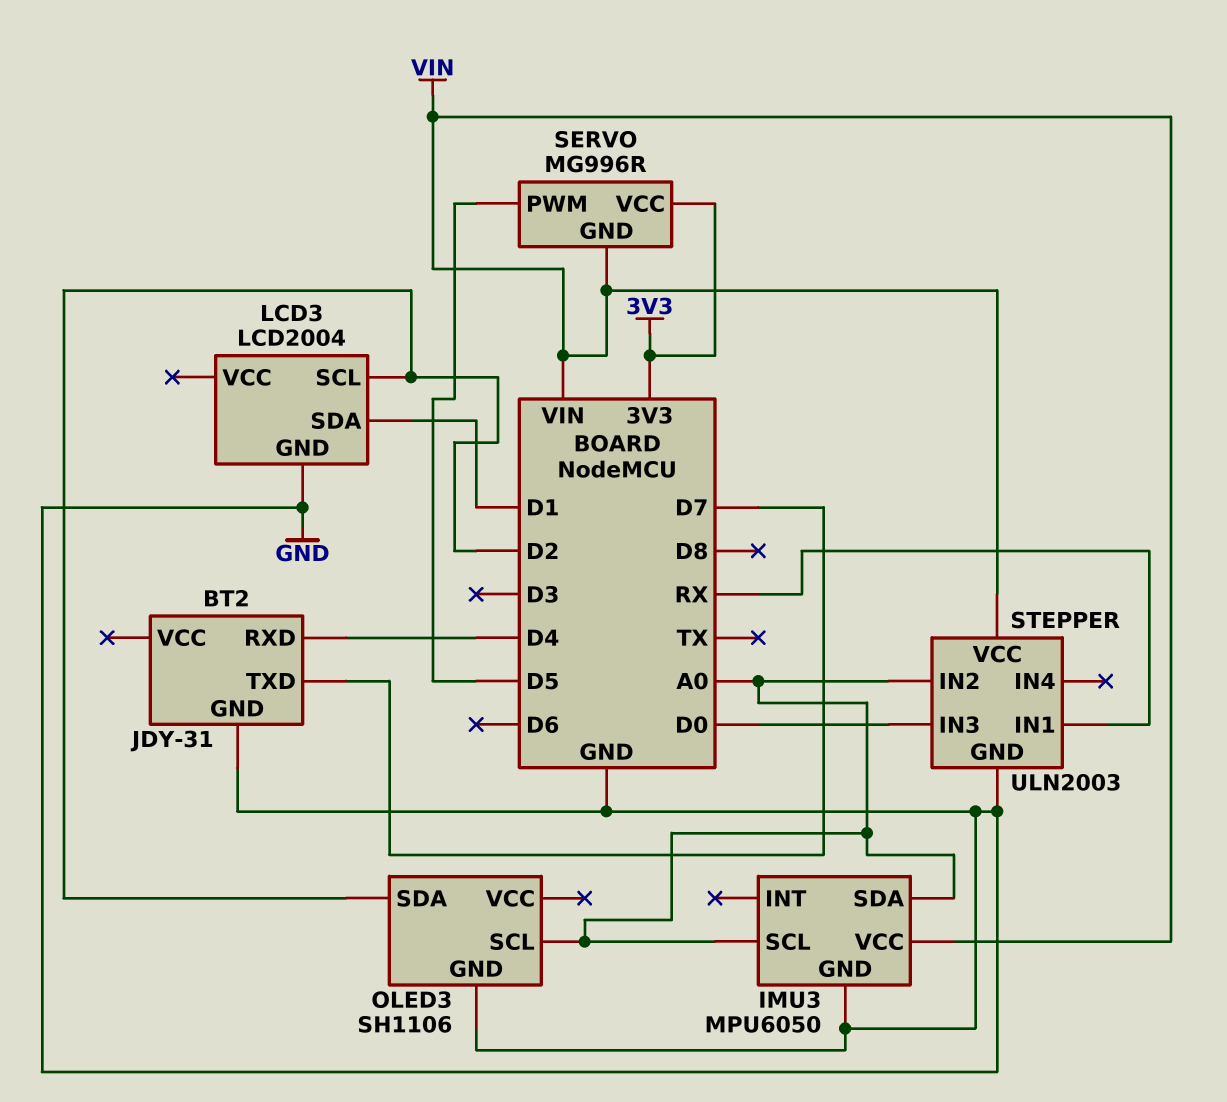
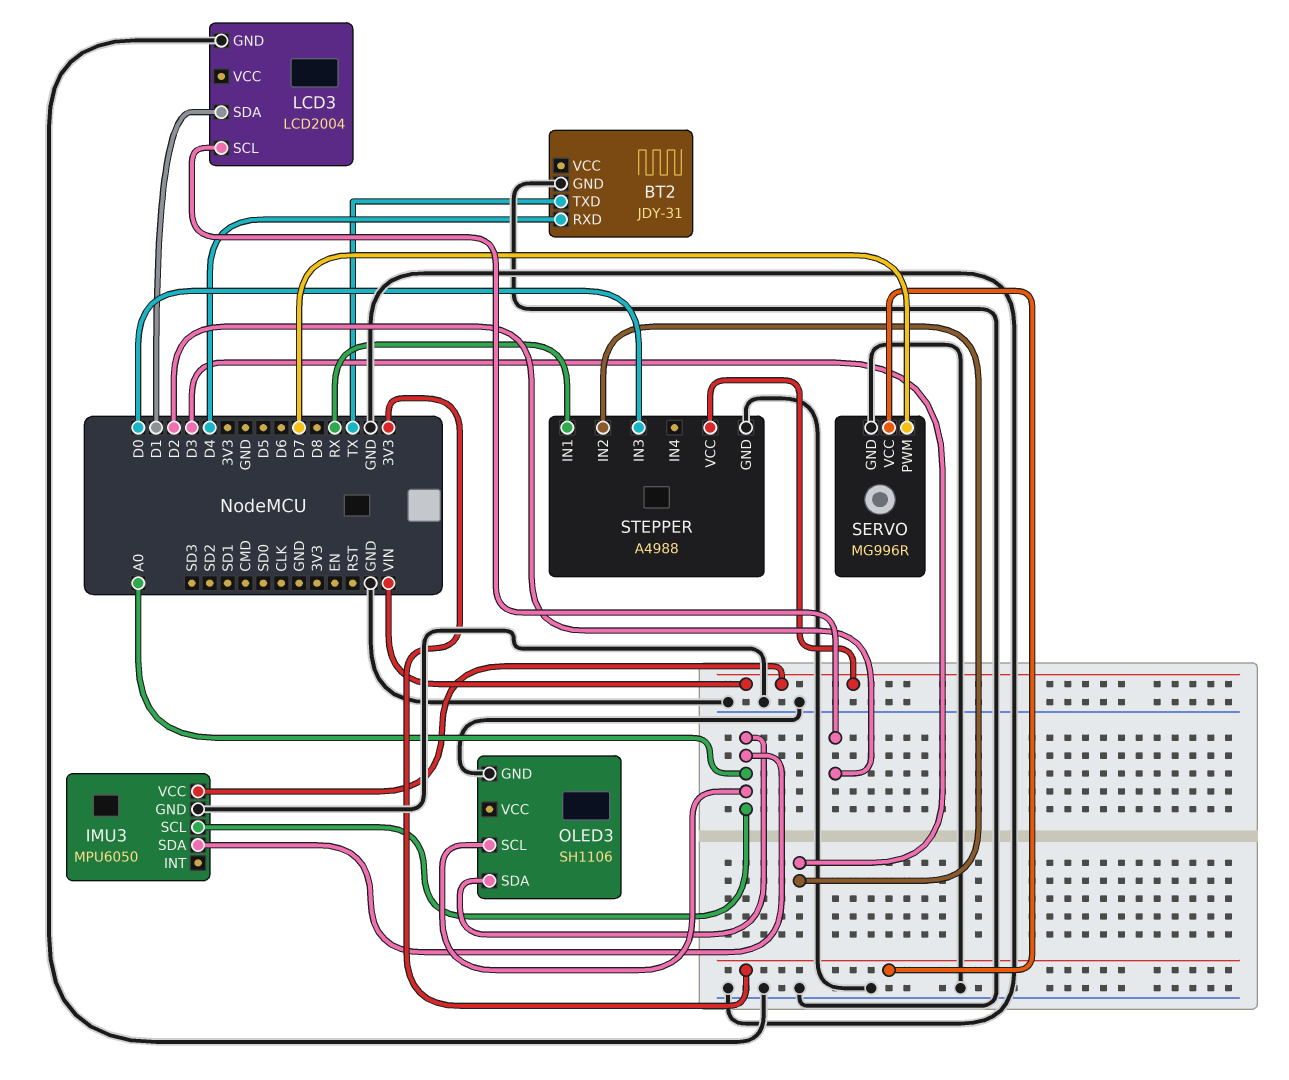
BT2 pin TXD: D7 -> TX
OLED3 pin SDA: D2 -> A0
SERVO pin GND: VIN -> GND
SERVO pin PWM: D5 -> D7
STEPPER: ULN2003 -> A4988
STEPPER pin IN2: A0 -> D3

